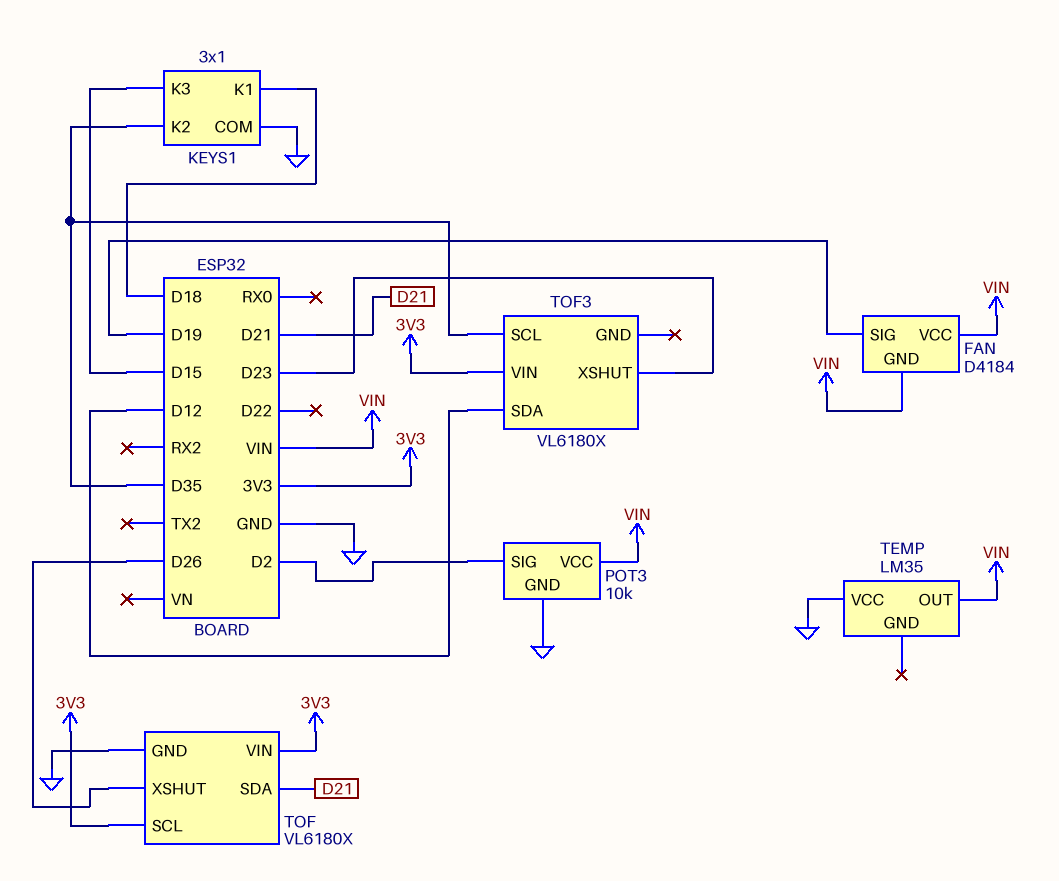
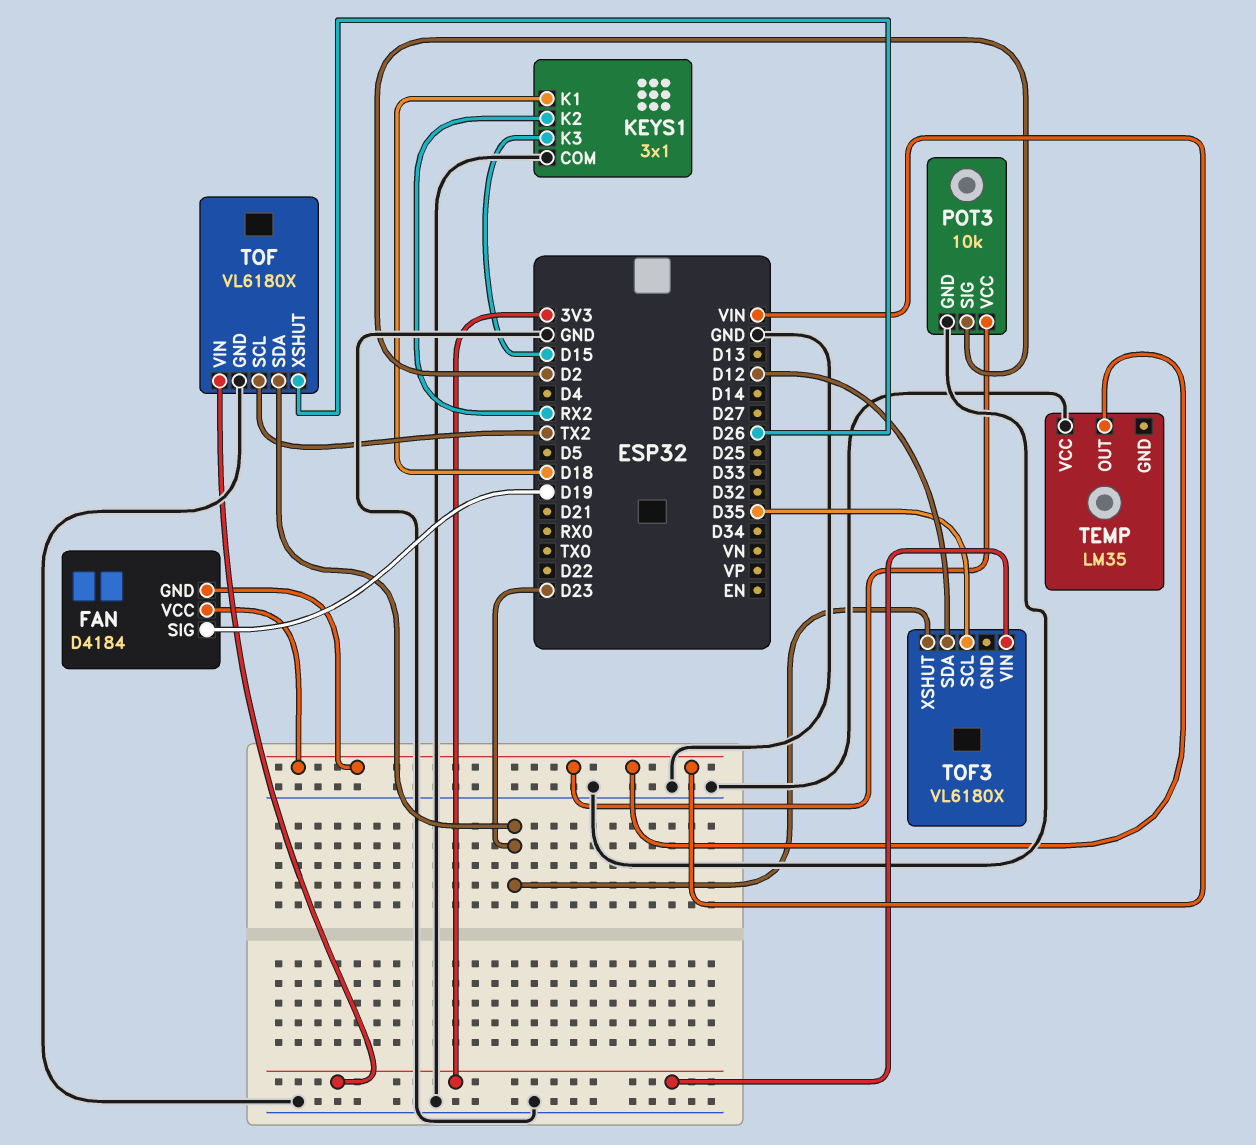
KEYS1 pin K2: D35 -> RX2
TOF pin SCL: 3V3 -> TX2
TOF pin SDA: D21 -> D23

